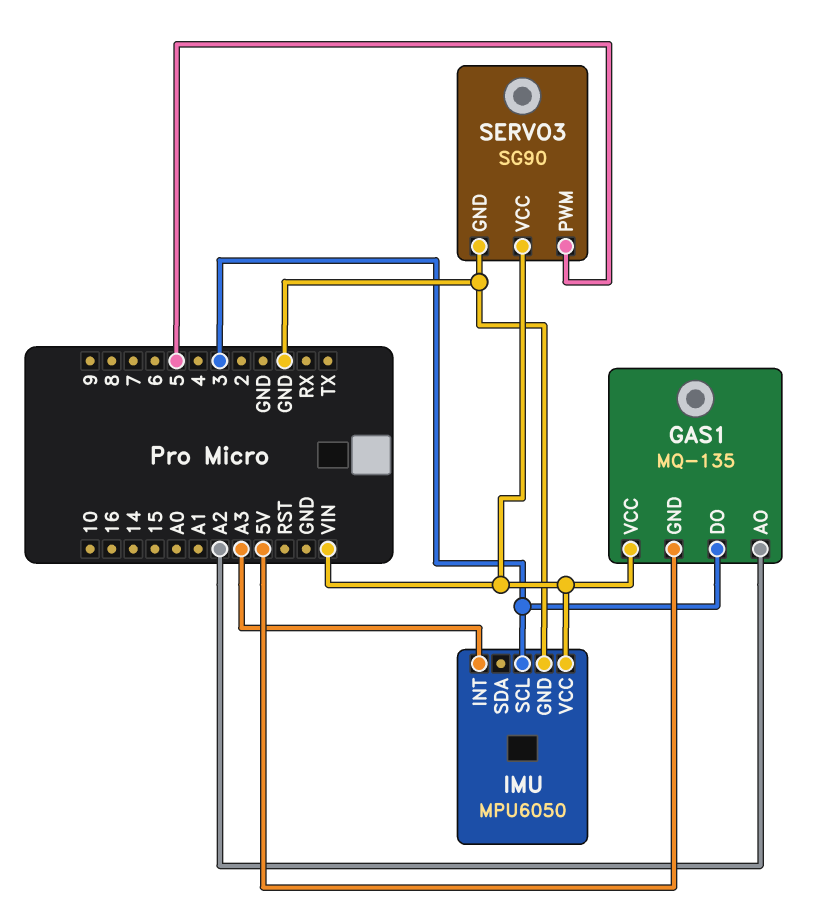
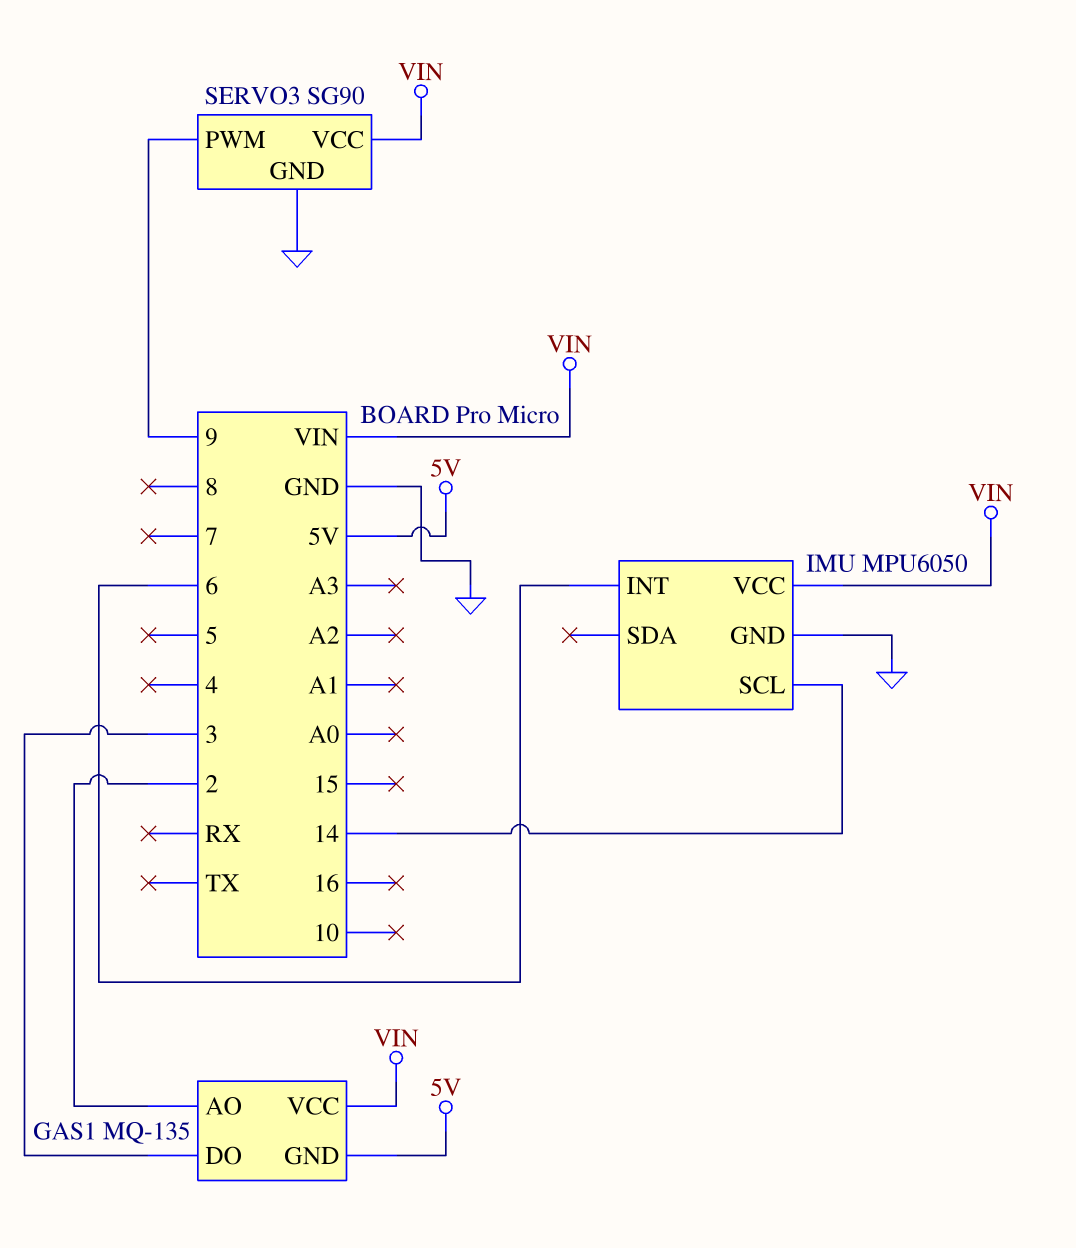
GAS1 pin AO: A2 -> 2
IMU pin INT: A3 -> 6
IMU pin SCL: 3 -> 14
SERVO3 pin PWM: 5 -> 9

